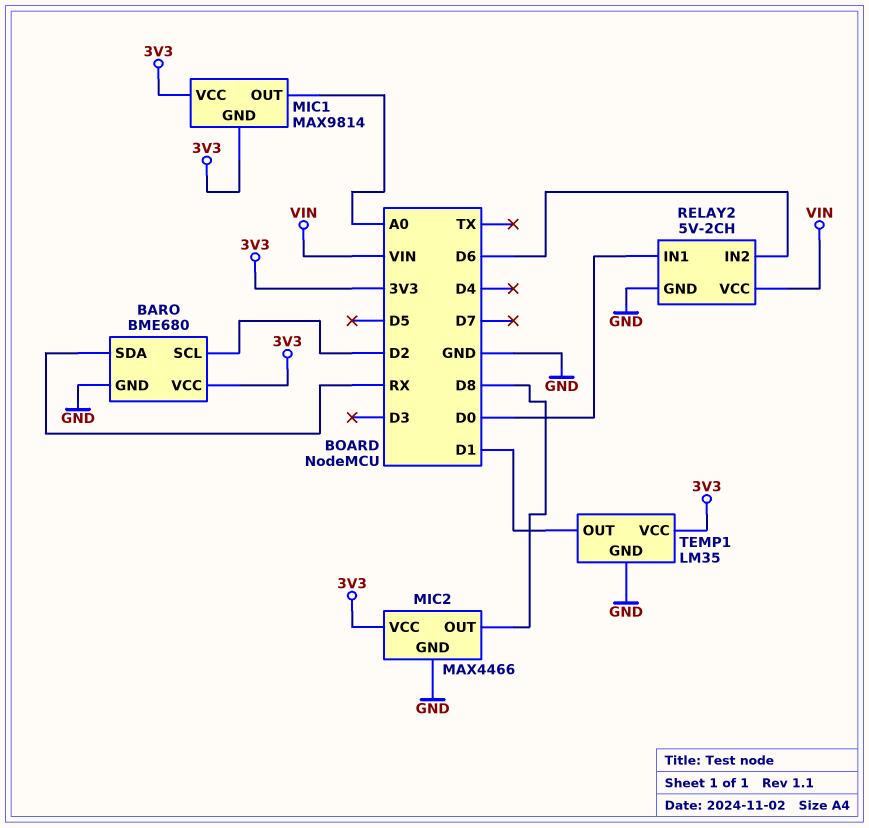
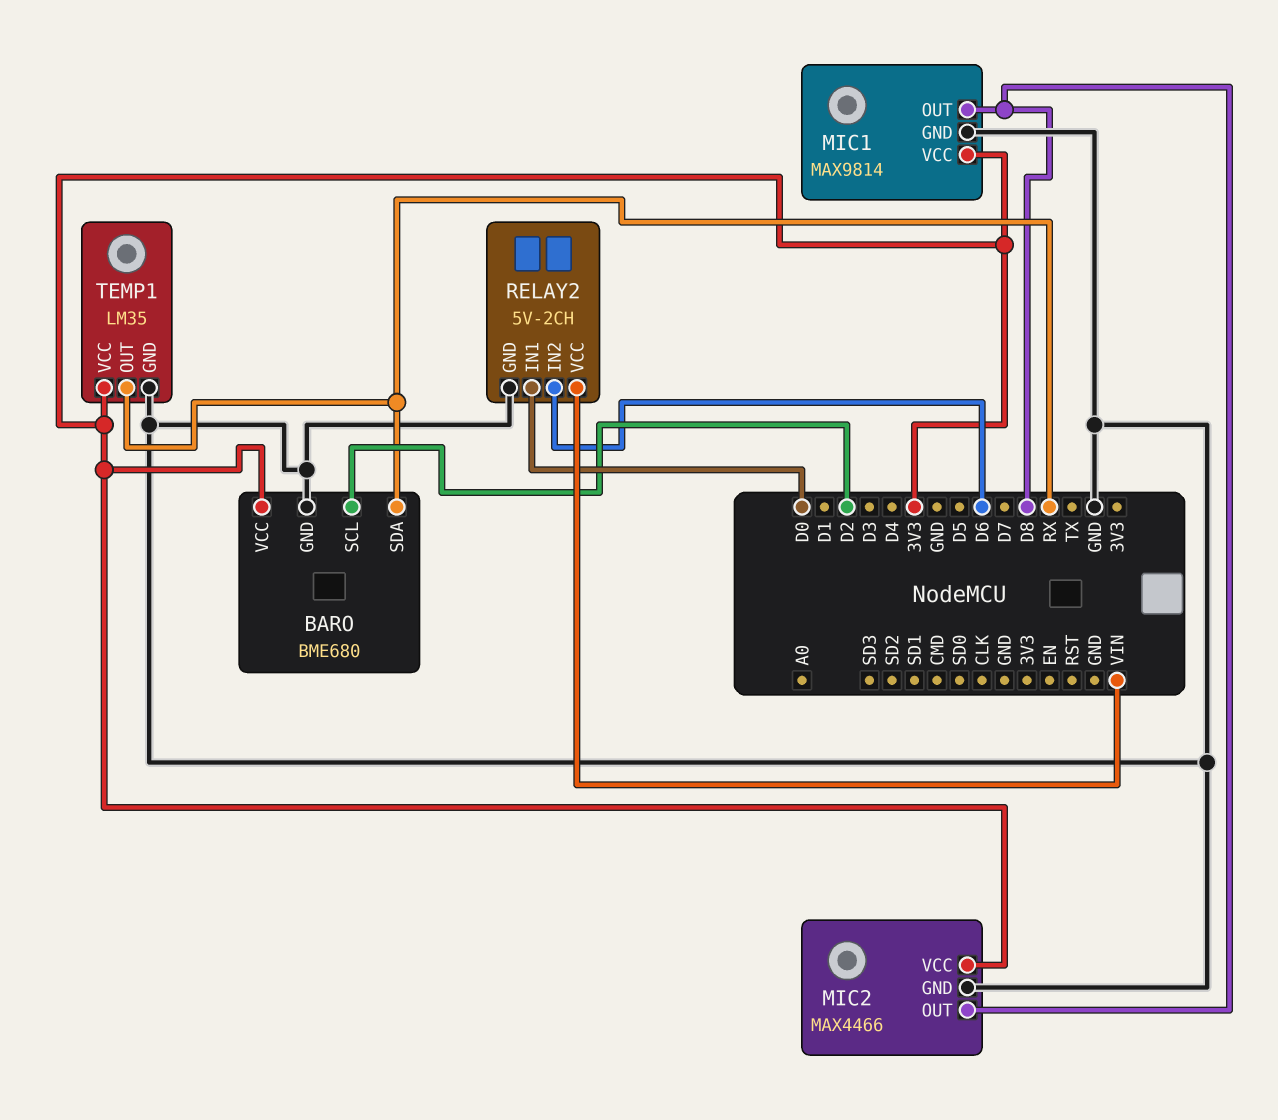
MIC1 pin GND: 3V3 -> GND
MIC1 pin OUT: A0 -> D8
TEMP1 pin OUT: D1 -> RX

